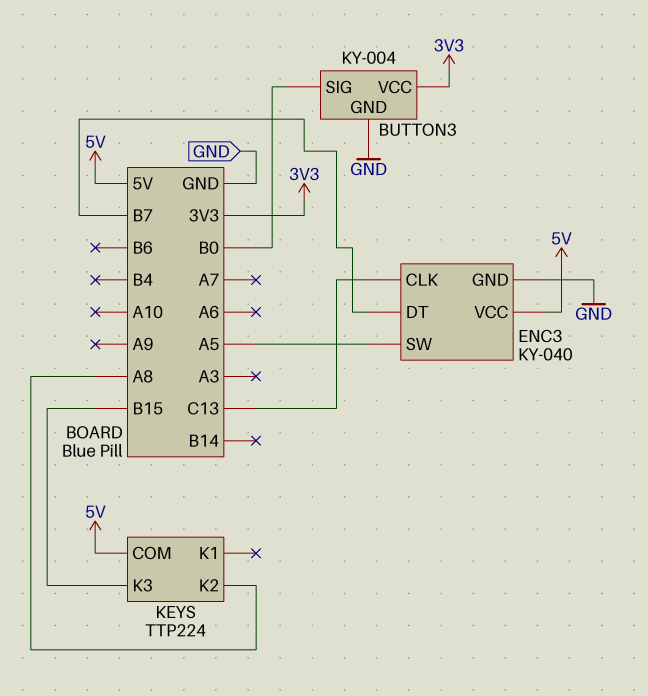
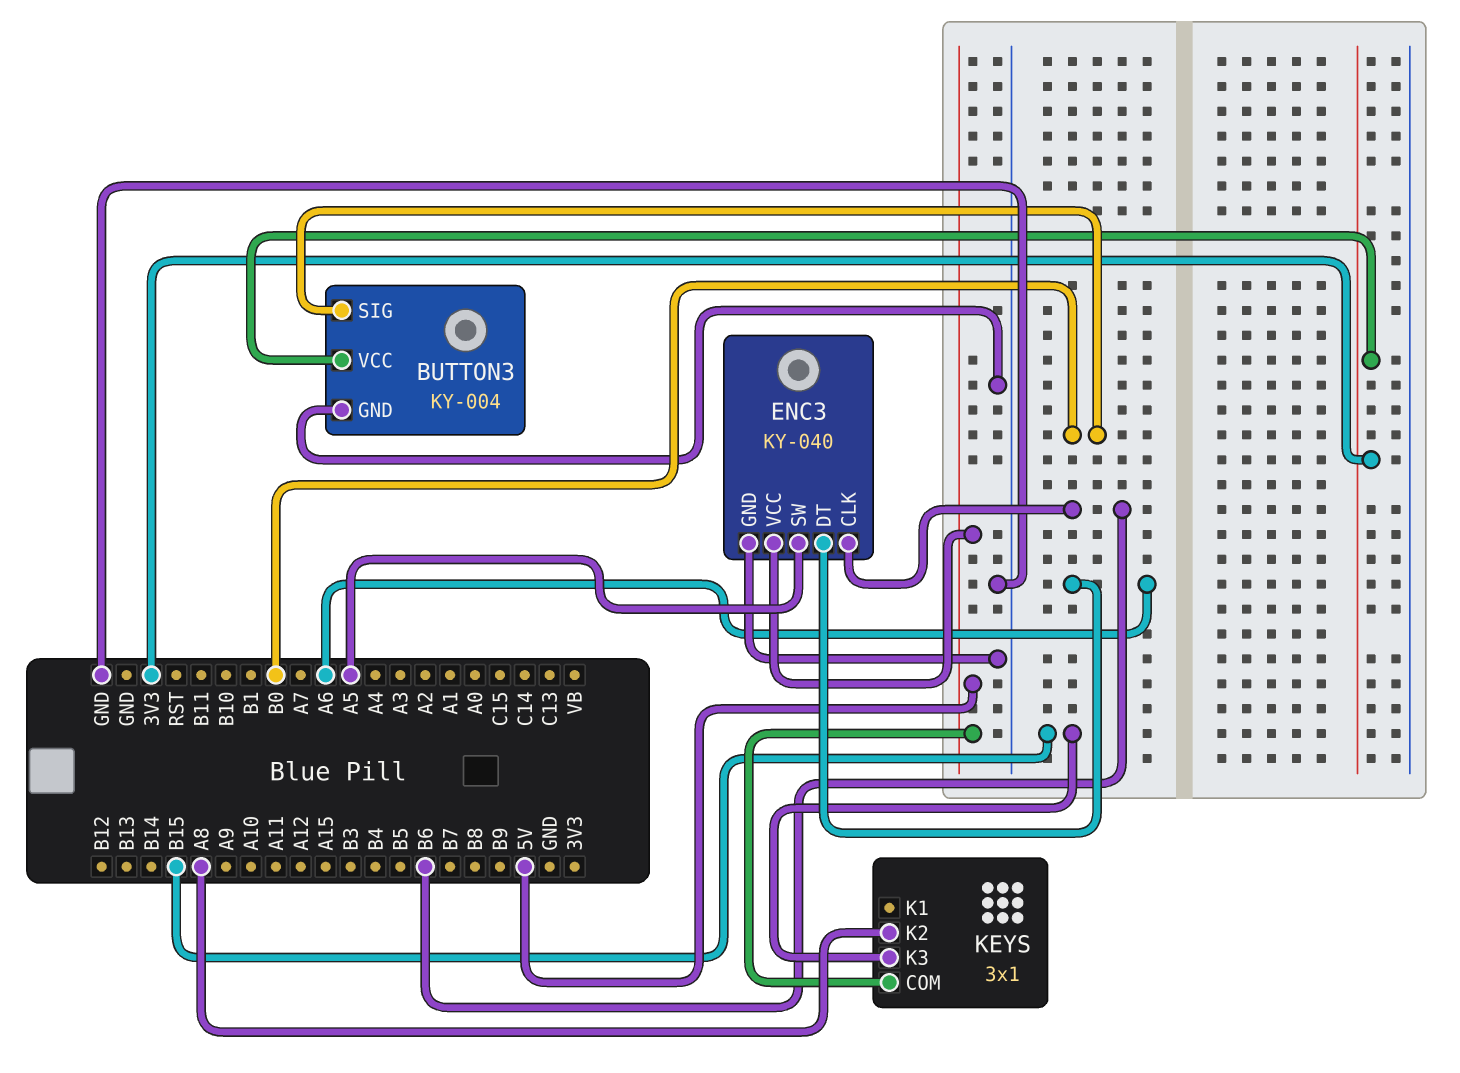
ENC3 pin CLK: C13 -> B6
ENC3 pin DT: B7 -> A6
KEYS: TTP224 -> 3x1

